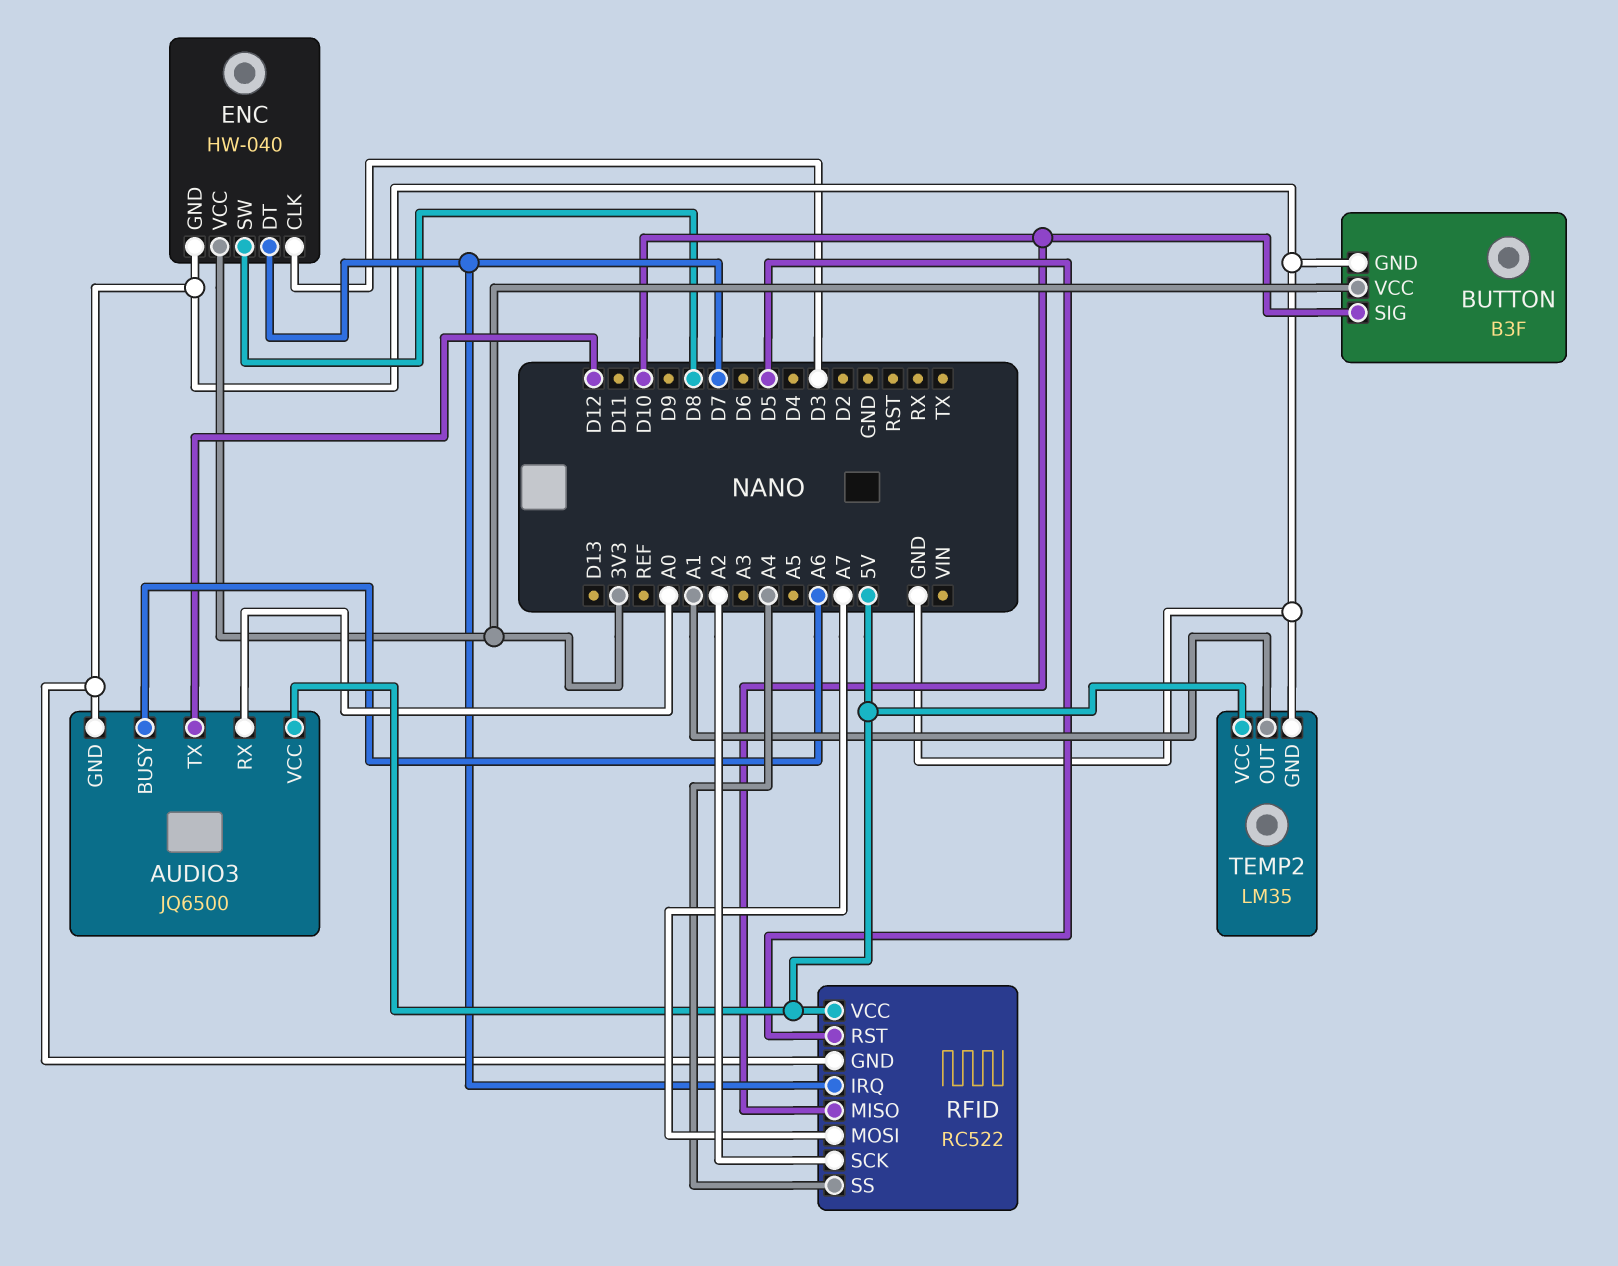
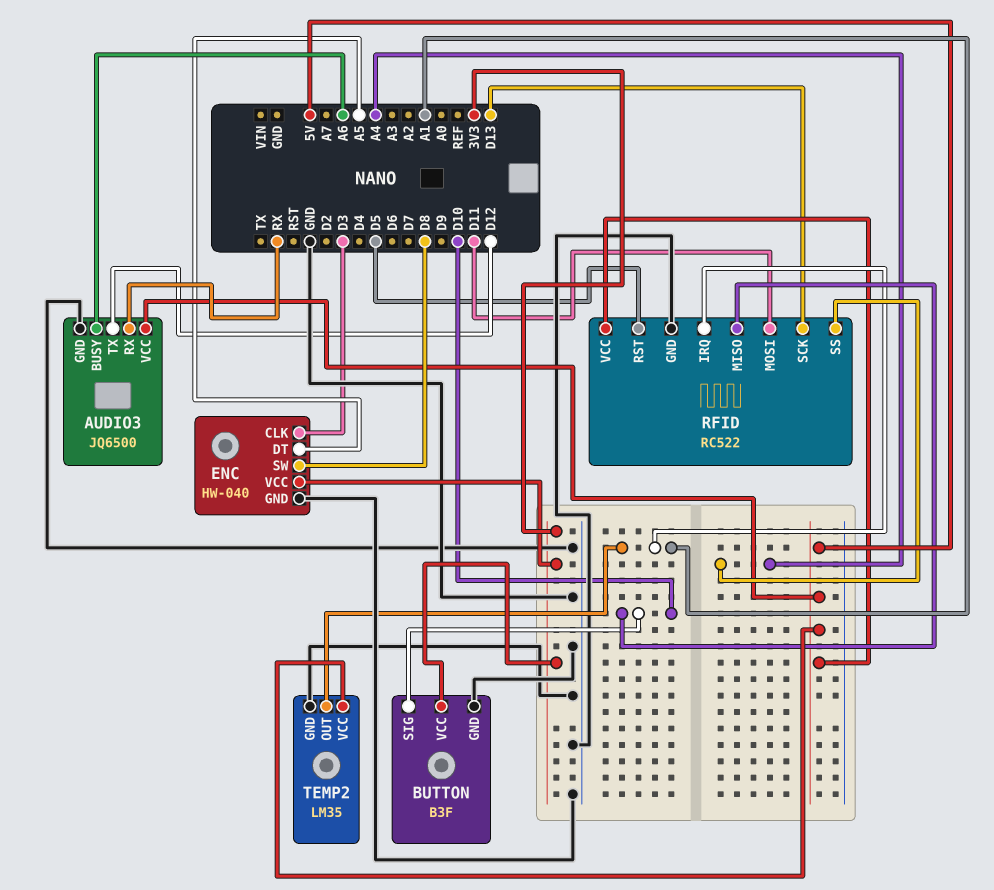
AUDIO3 pin RX: A0 -> RX
ENC pin DT: D7 -> A5
RFID pin IRQ: D7 -> A1
RFID pin MOSI: A7 -> D11
RFID pin SCK: A2 -> D13

